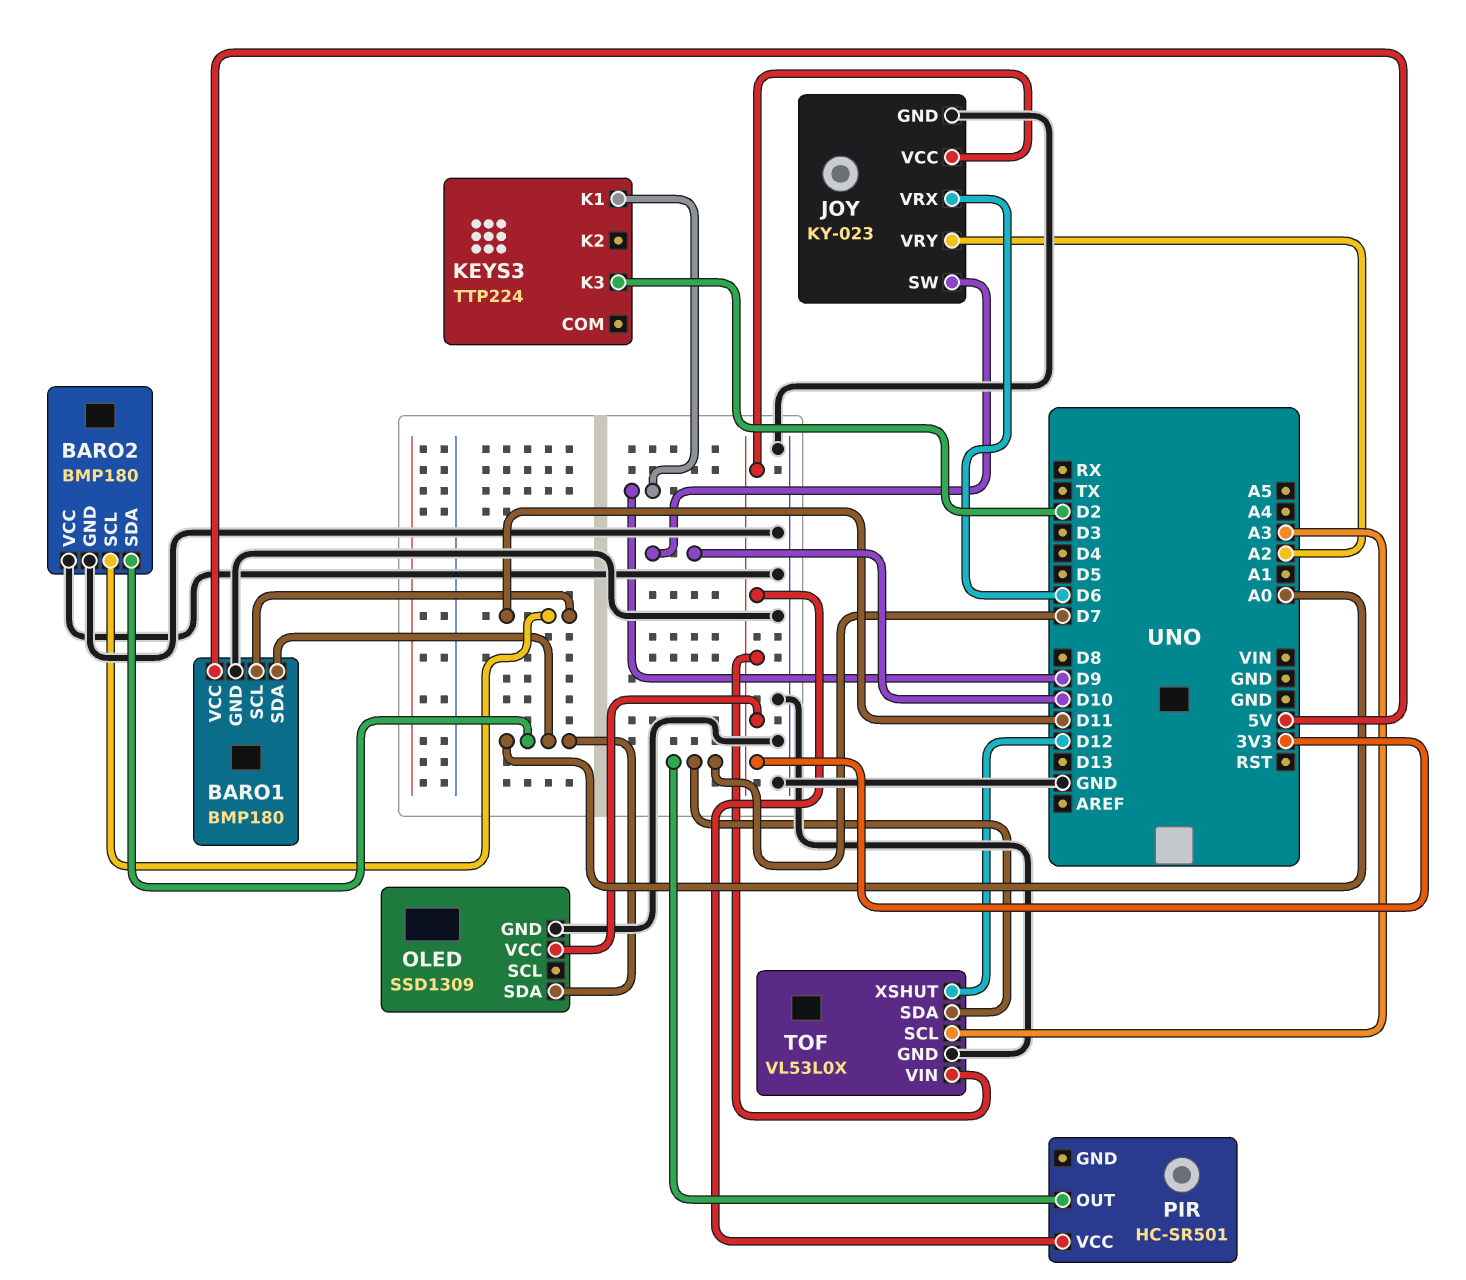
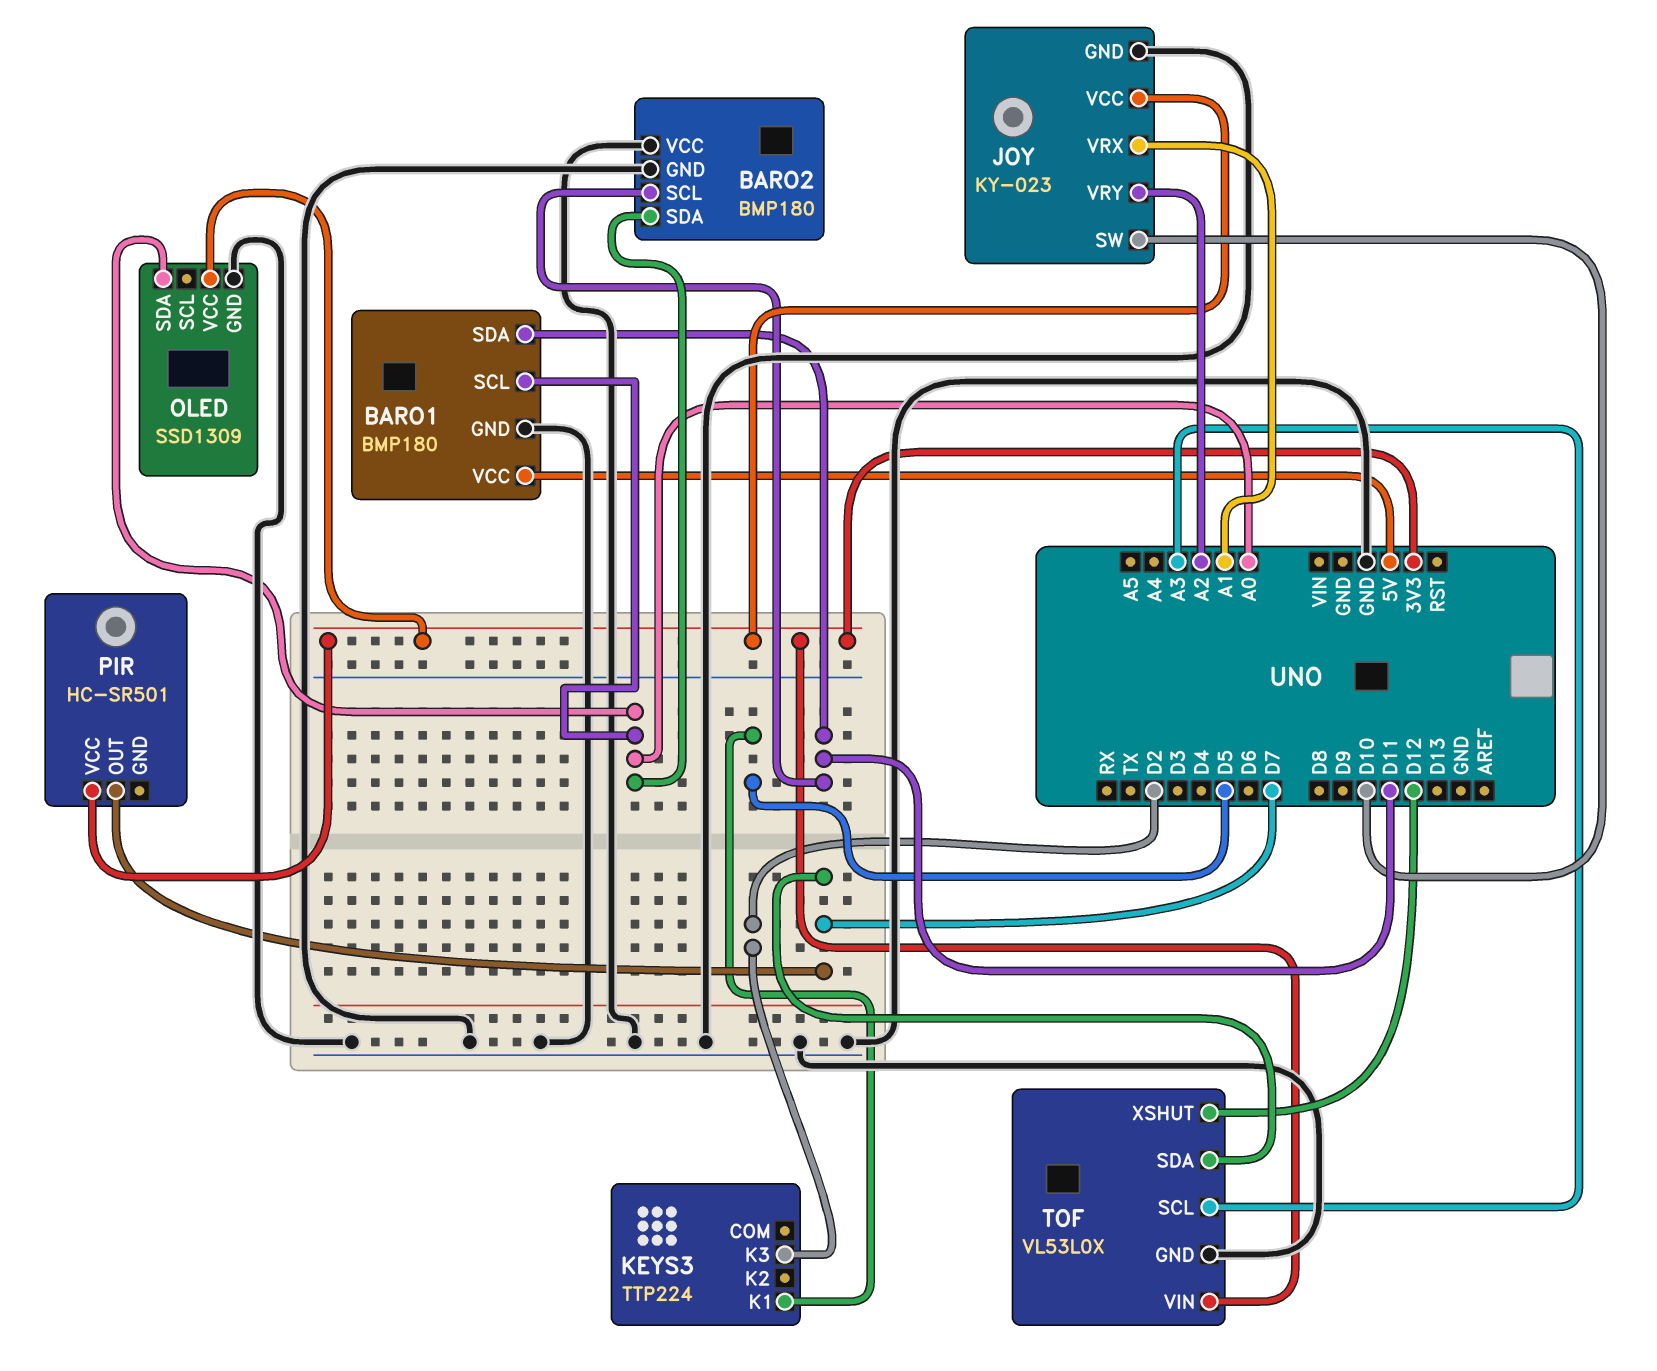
BARO1 pin SCL: D11 -> A0
BARO1 pin SDA: A0 -> D11
JOY pin VRX: D6 -> A1
KEYS3 pin K1: D9 -> D5

